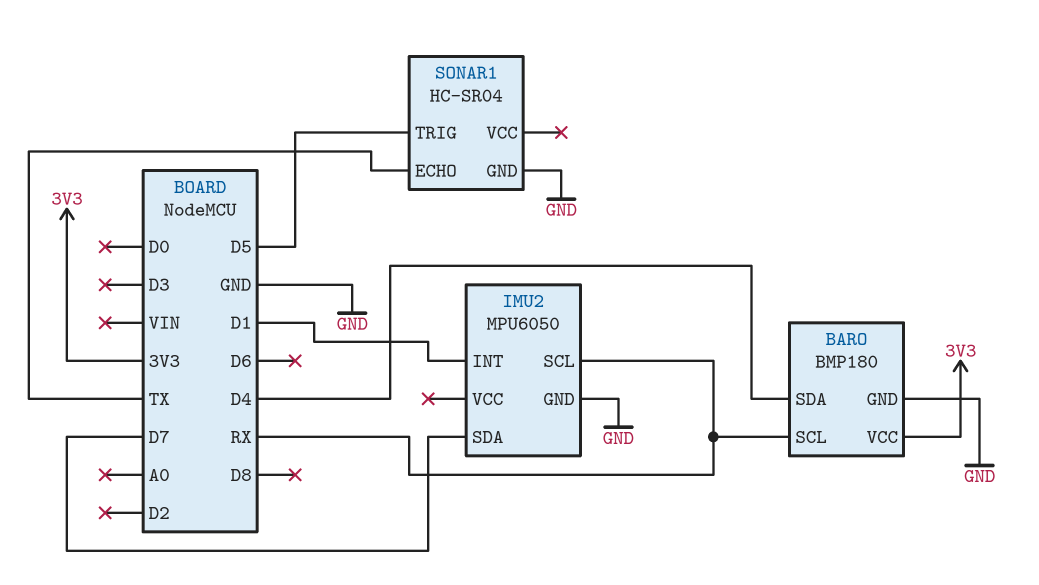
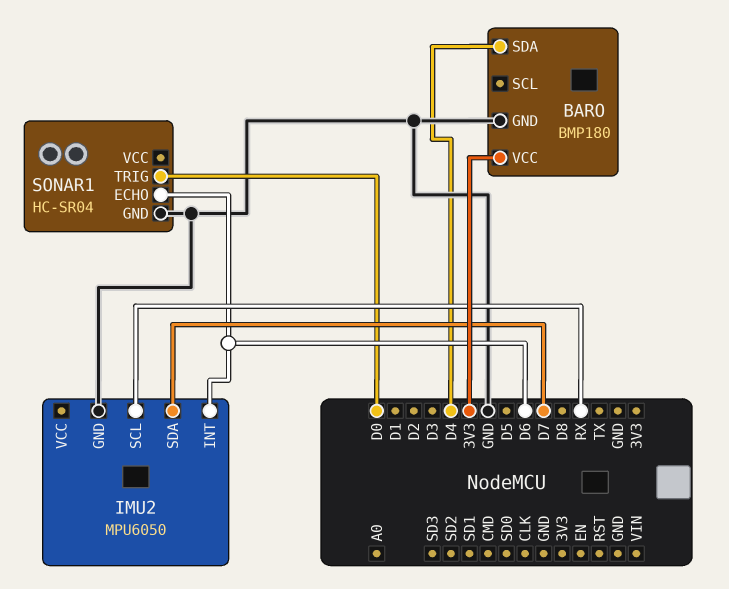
BARO pin SCL: RX -> none
IMU2 pin INT: D1 -> D6
SONAR1 pin ECHO: TX -> D6
SONAR1 pin TRIG: D5 -> D0

